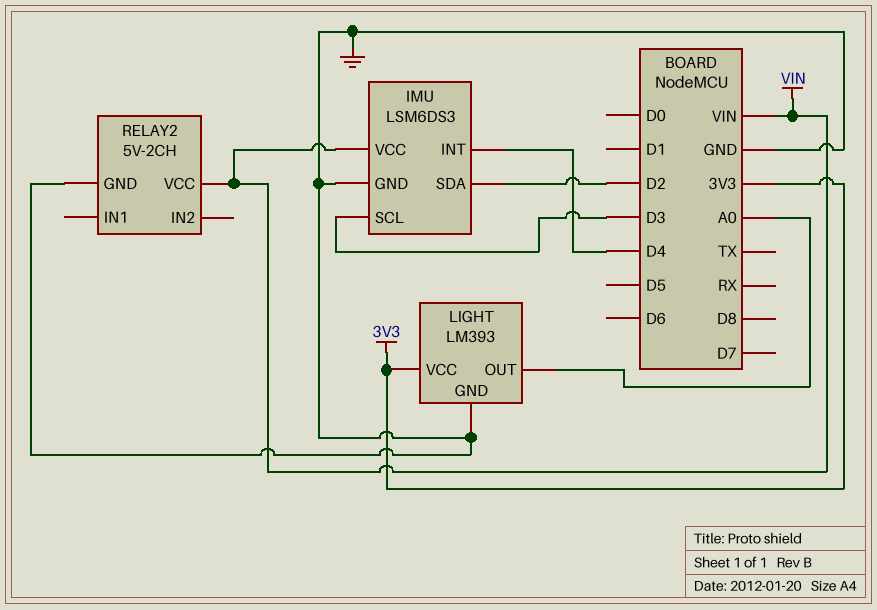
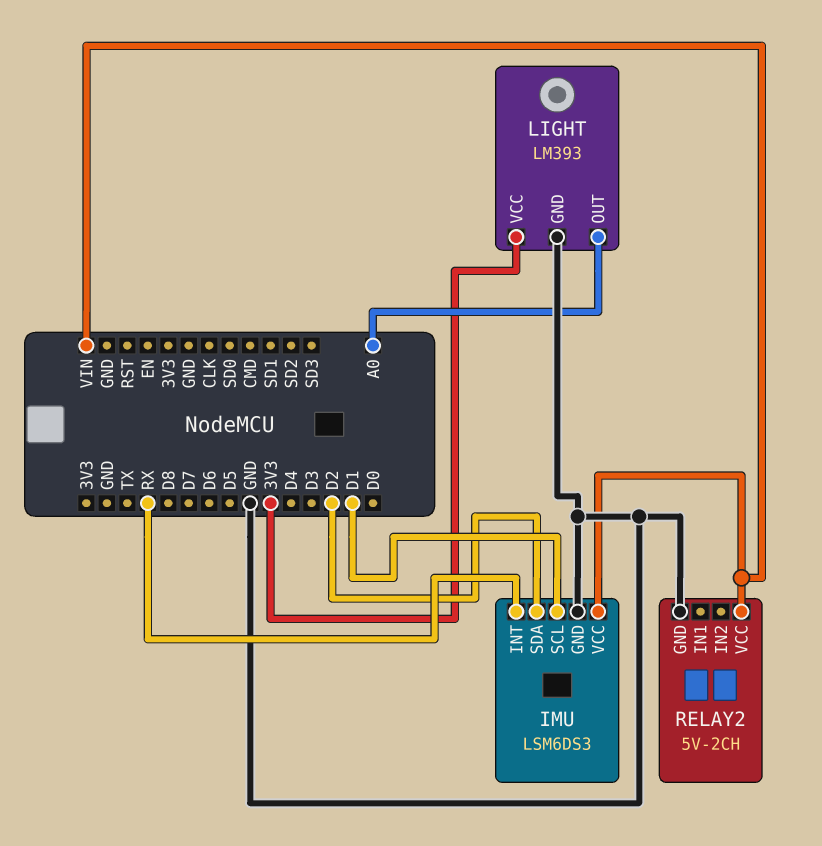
IMU pin INT: D4 -> RX
IMU pin SCL: D3 -> D1

